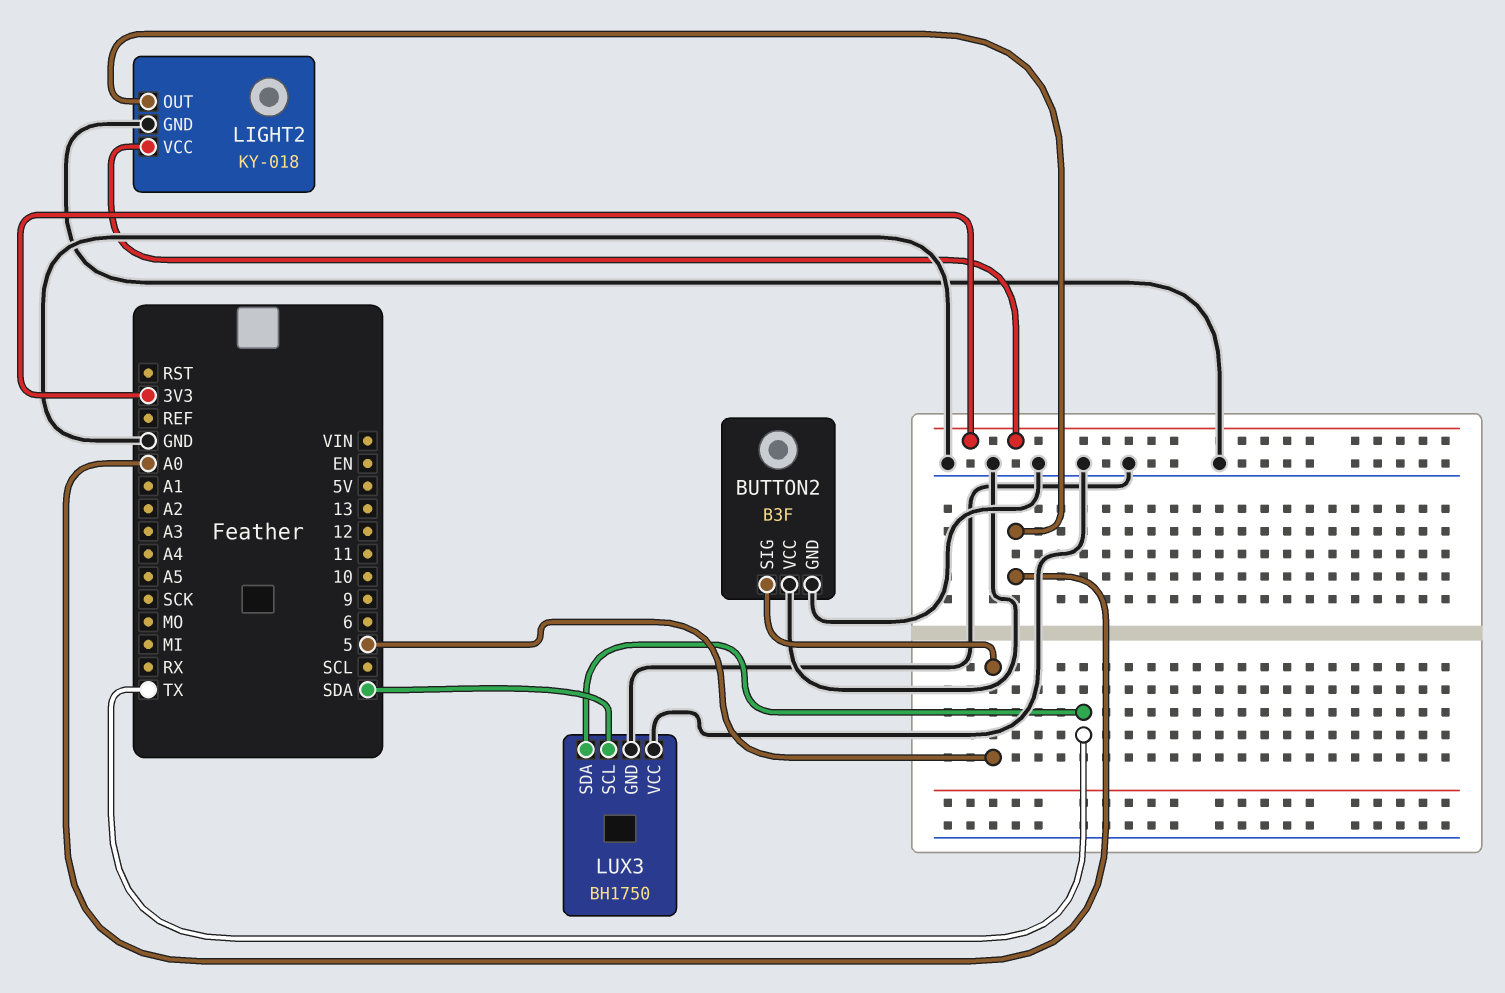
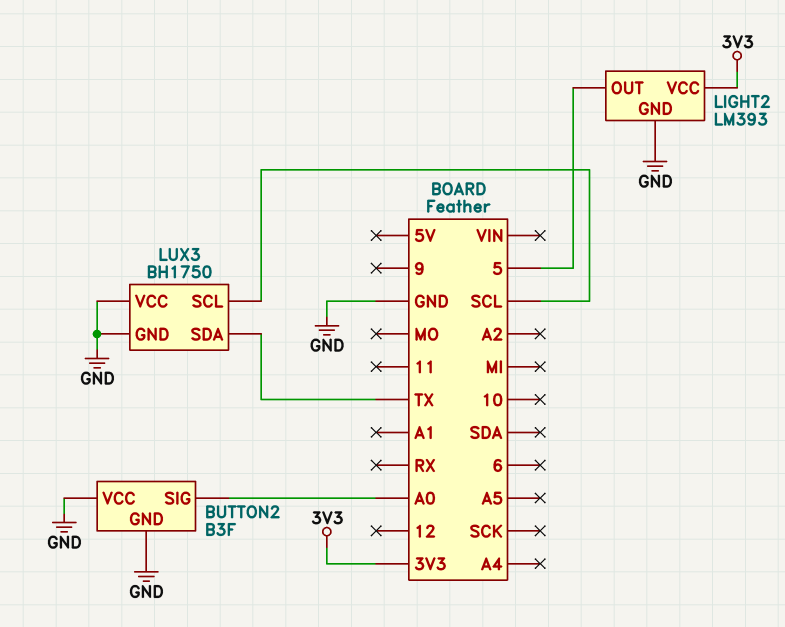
BUTTON2 pin SIG: 5 -> A0
LIGHT2: KY-018 -> LM393
LIGHT2 pin OUT: A0 -> 5
LUX3 pin SCL: SDA -> SCL

